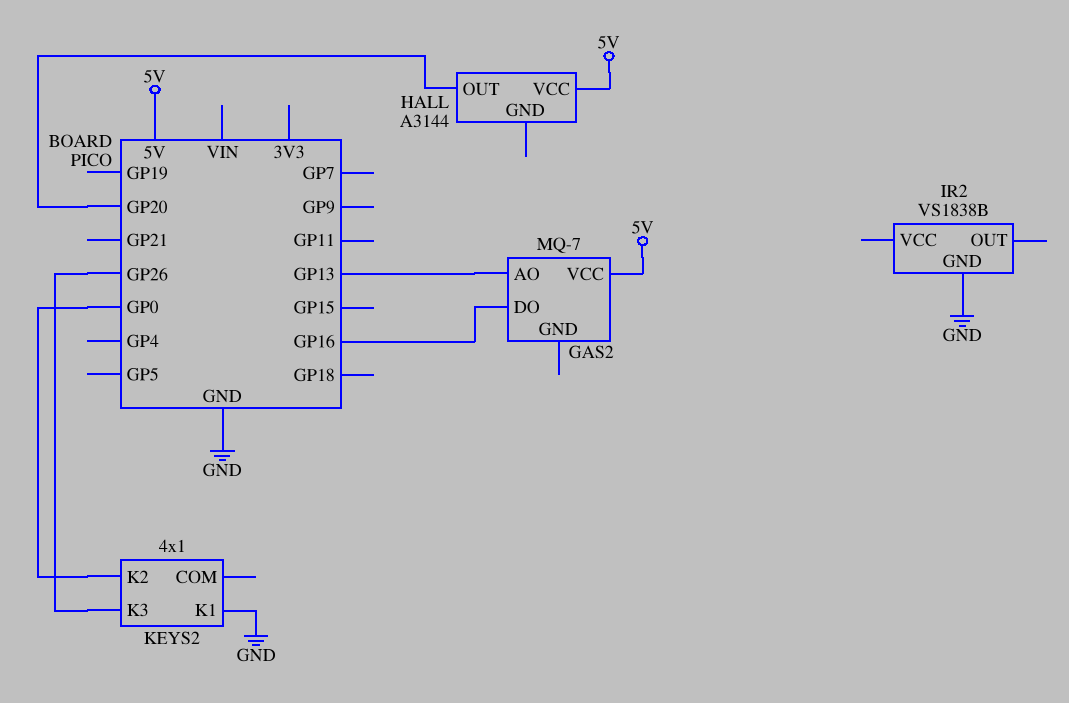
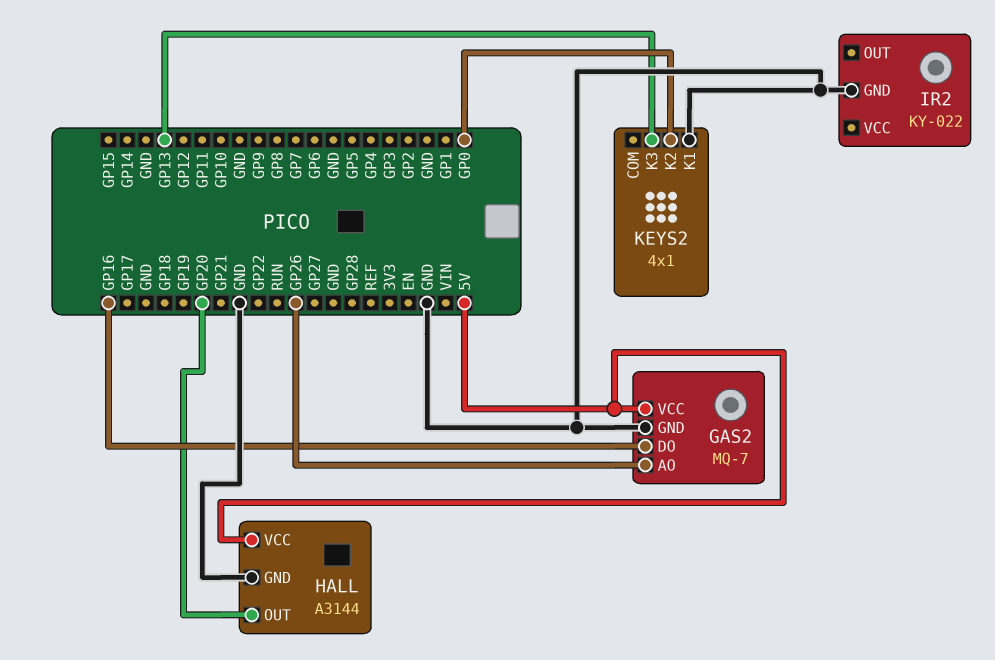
GAS2 pin AO: GP13 -> GP26
GAS2 pin GND: none -> GND
HALL pin GND: none -> GND
IR2: VS1838B -> KY-022
KEYS2 pin K3: GP26 -> GP13

